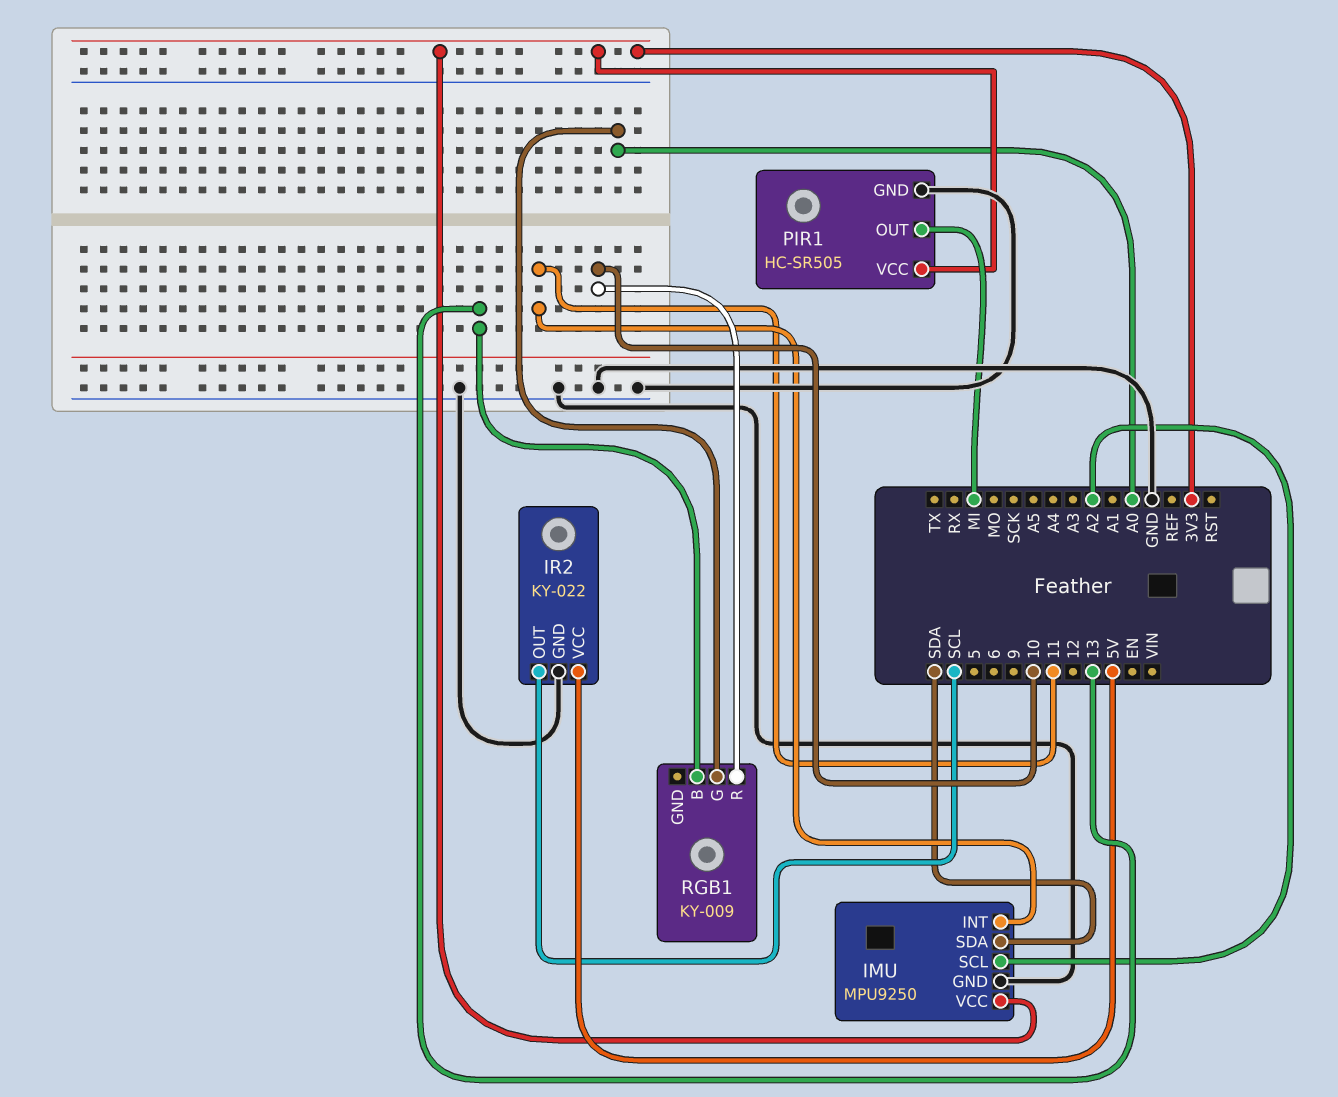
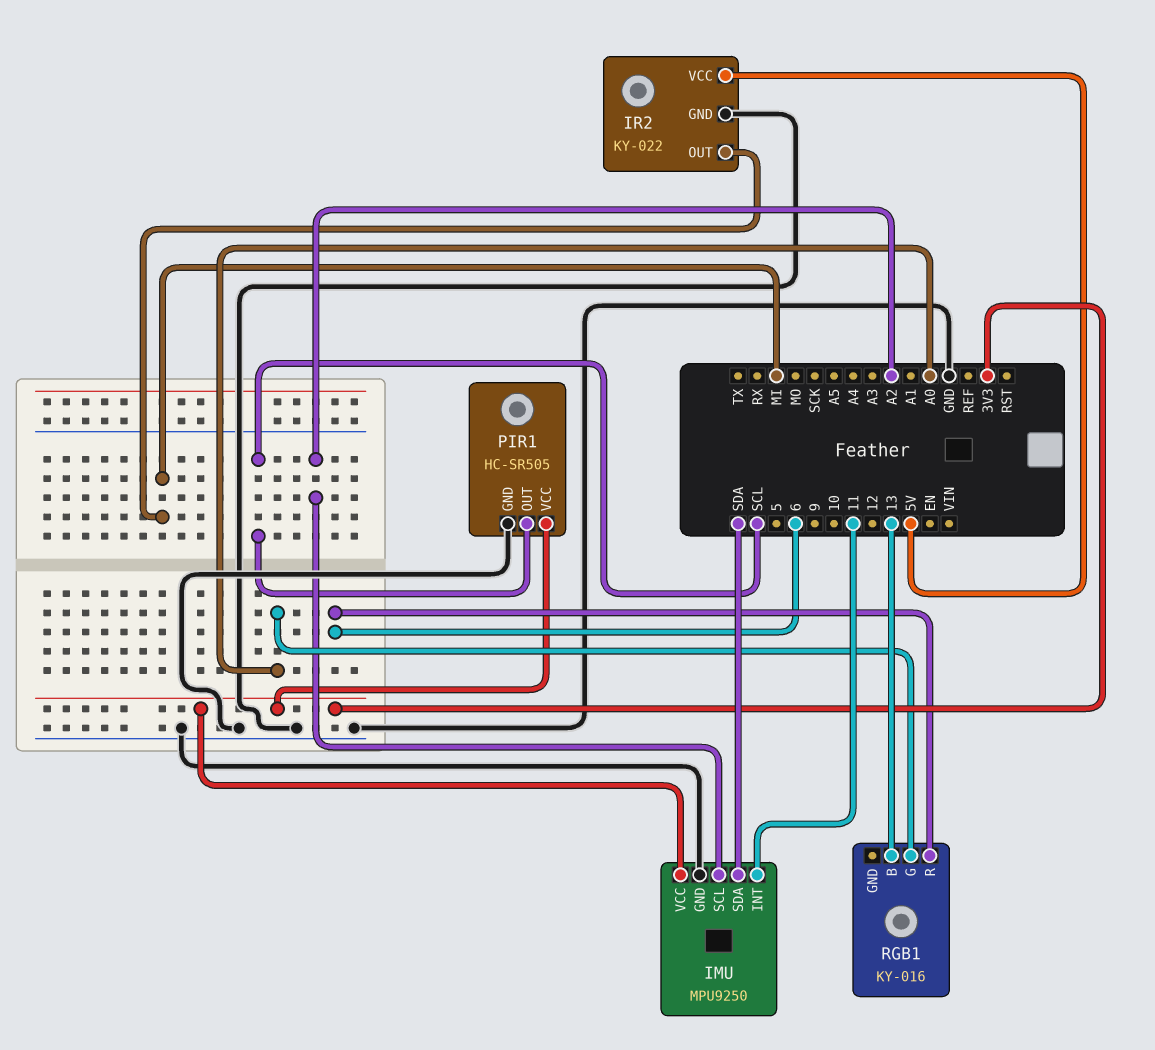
IR2 pin OUT: SCL -> MI
PIR1 pin OUT: MI -> SCL
RGB1: KY-009 -> KY-016
RGB1 pin R: 10 -> 6

